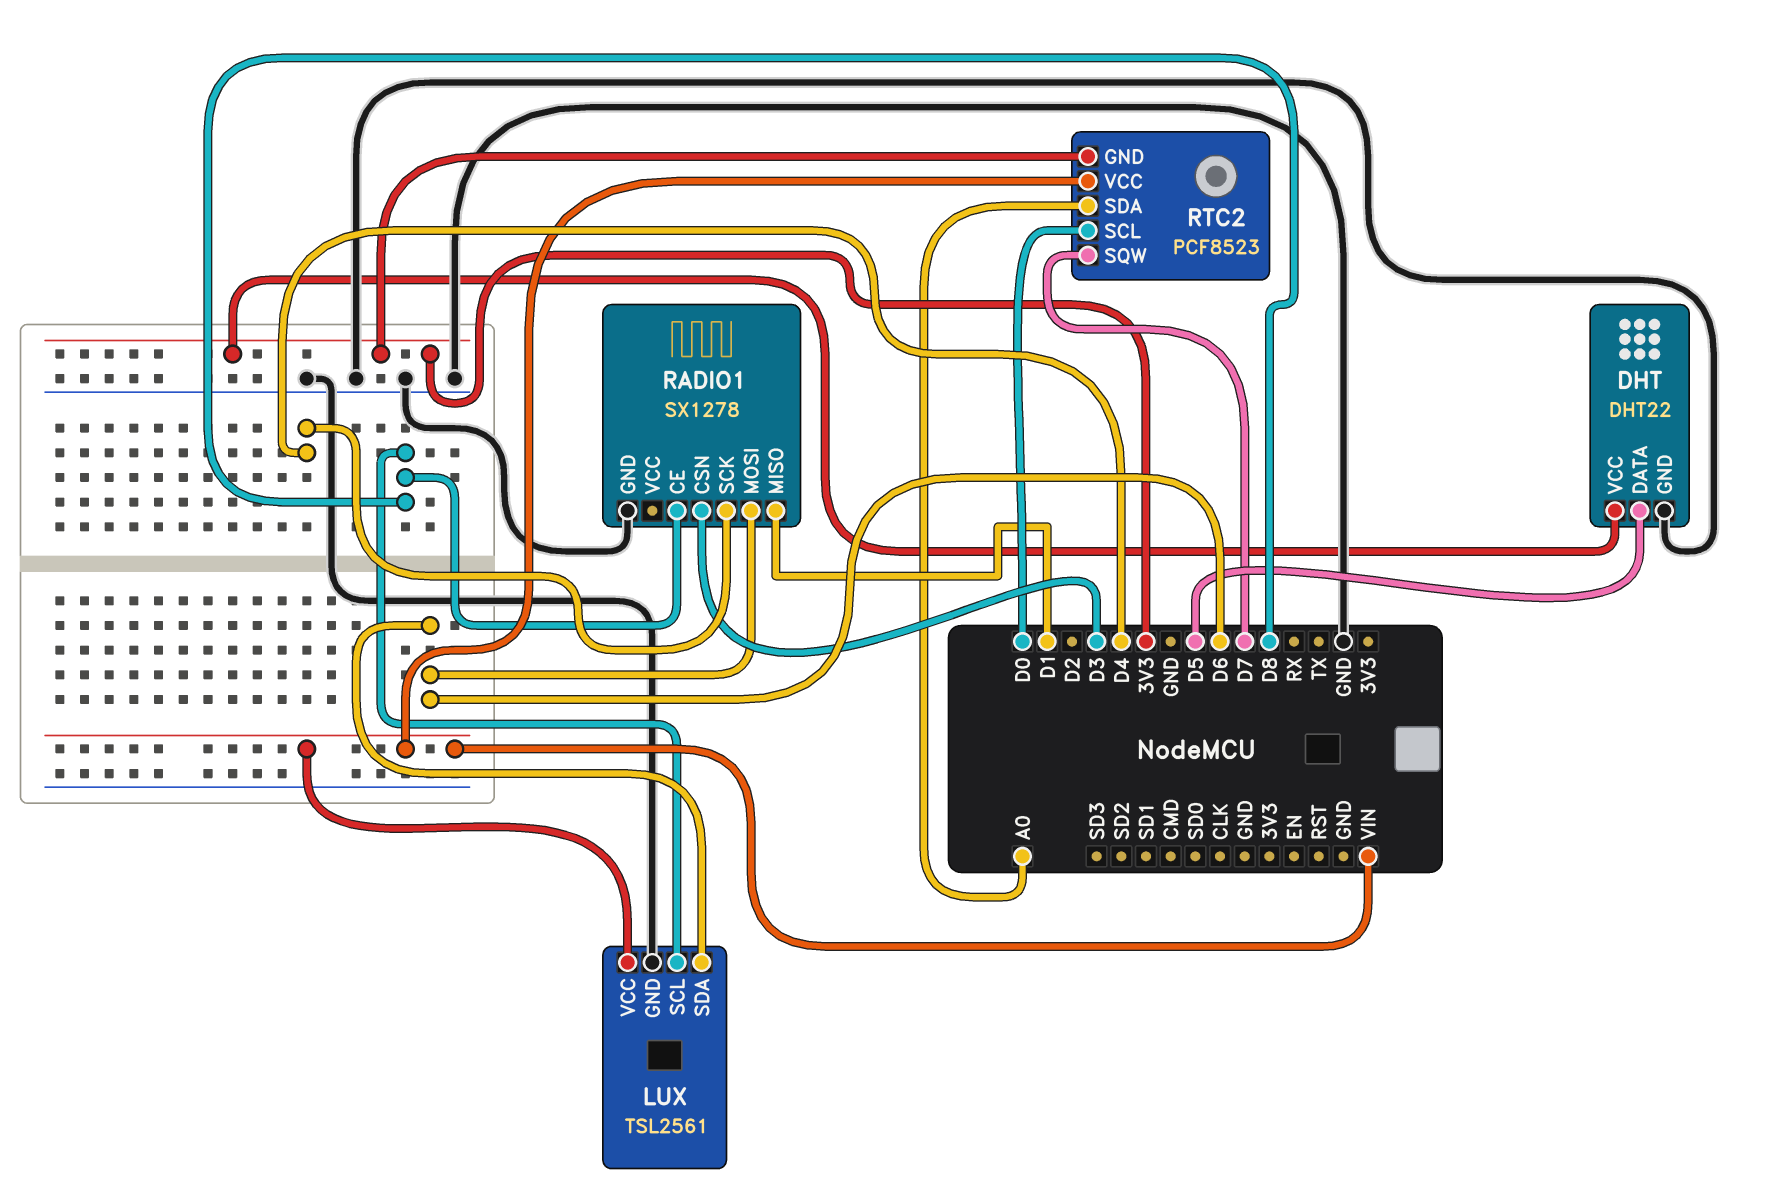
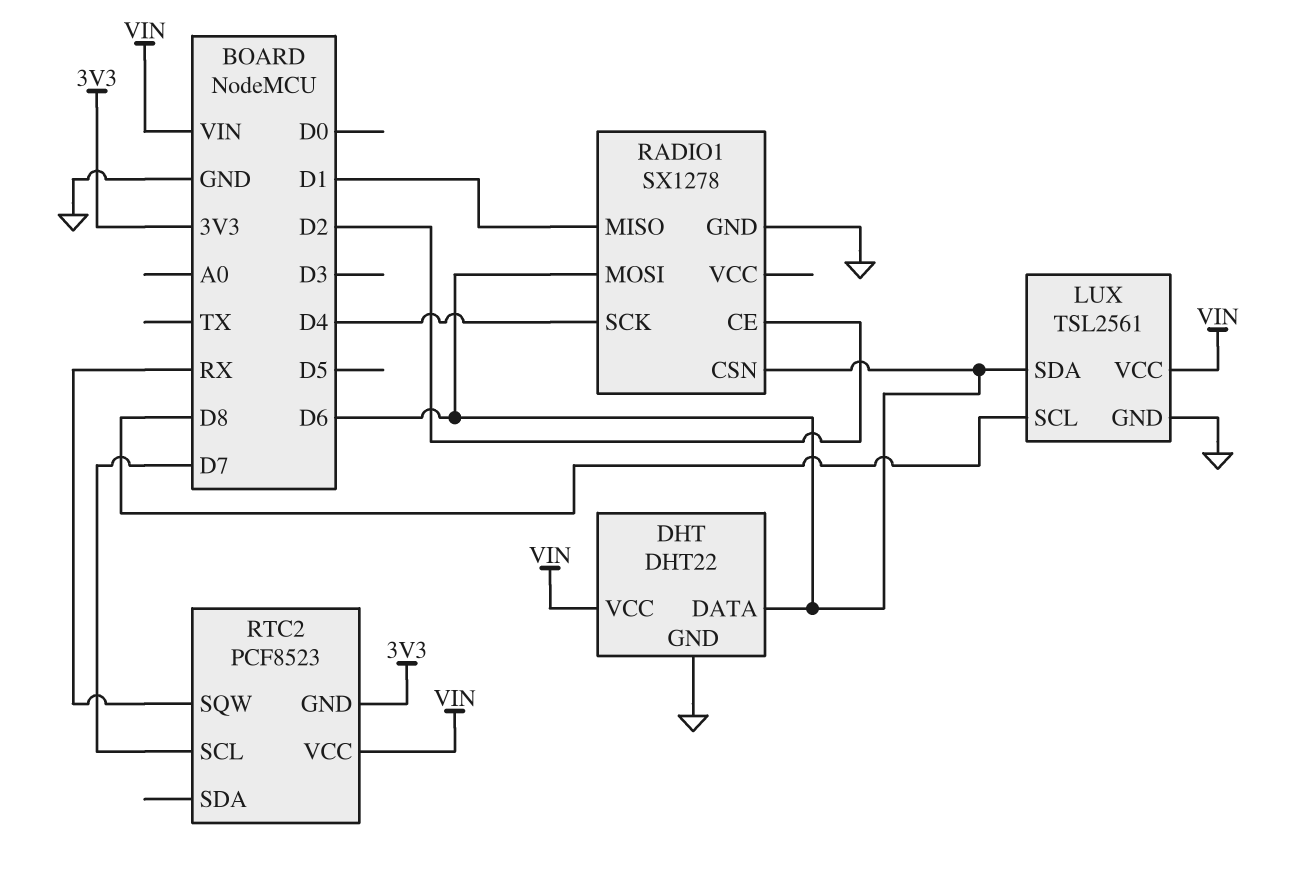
DHT pin DATA: D5 -> D6
DHT pin VCC: 3V3 -> VIN
RADIO1 pin CE: D8 -> D2
RADIO1 pin CSN: D3 -> D6
RTC2 pin SCL: D0 -> D7
RTC2 pin SDA: A0 -> none
RTC2 pin SQW: D7 -> RX

